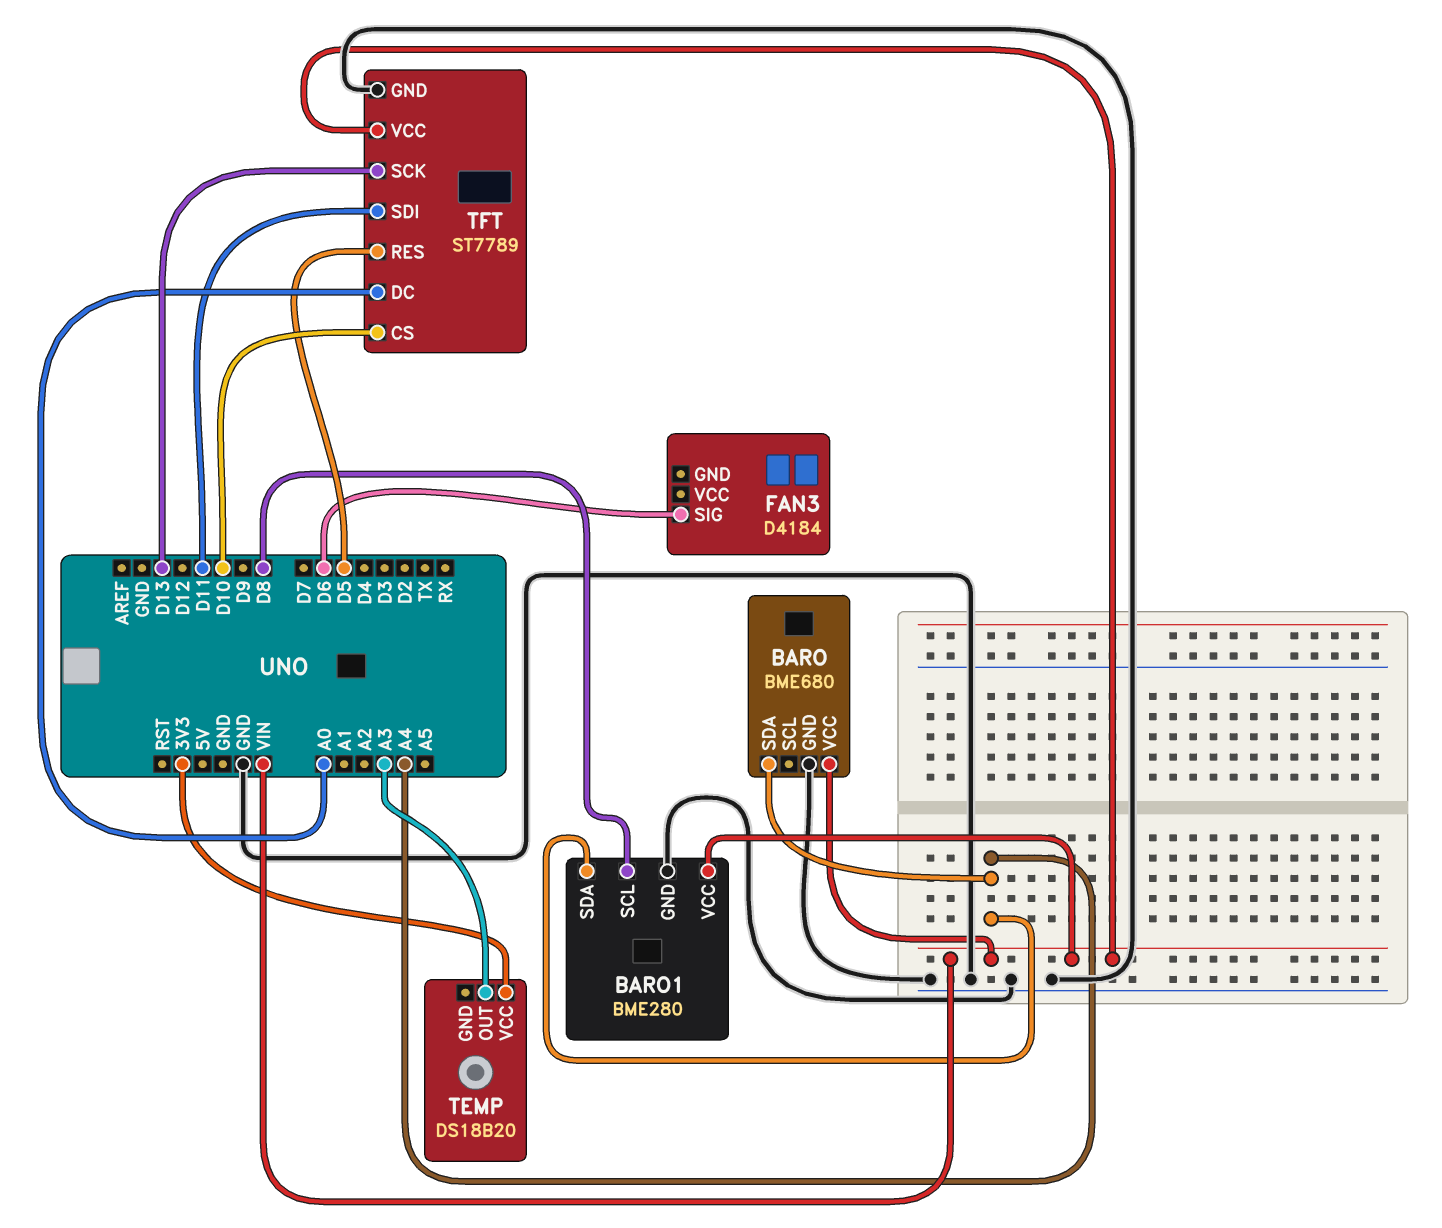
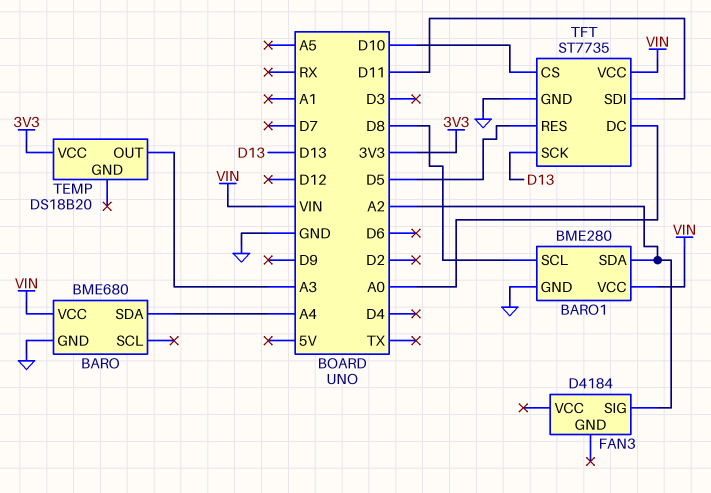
BARO1 pin SDA: A4 -> A2
FAN3 pin SIG: D6 -> A2
TFT: ST7789 -> ST7735

